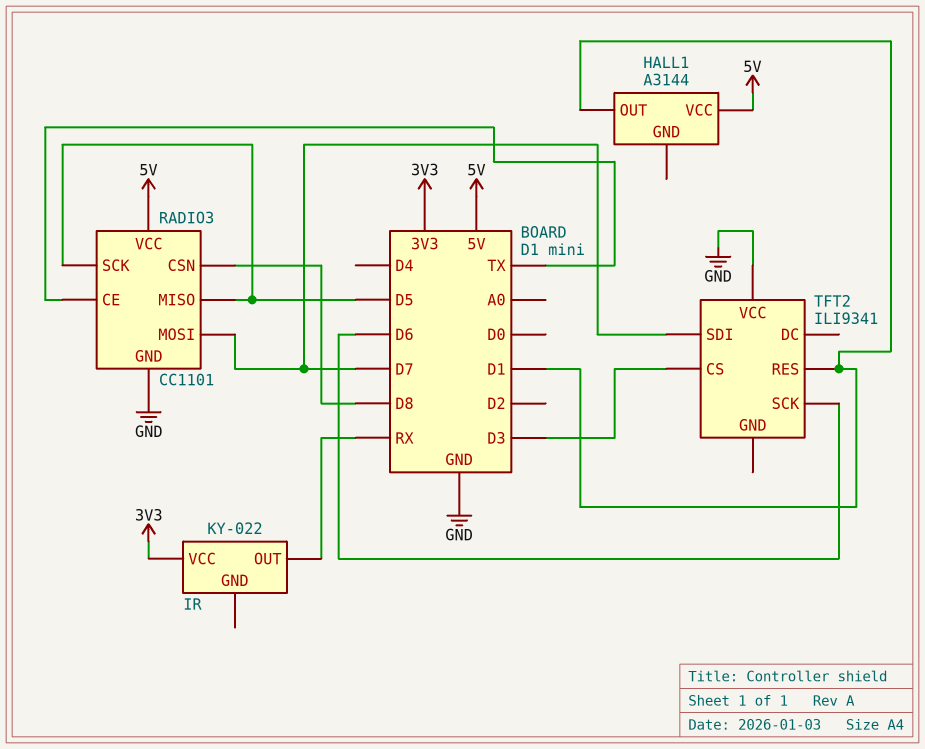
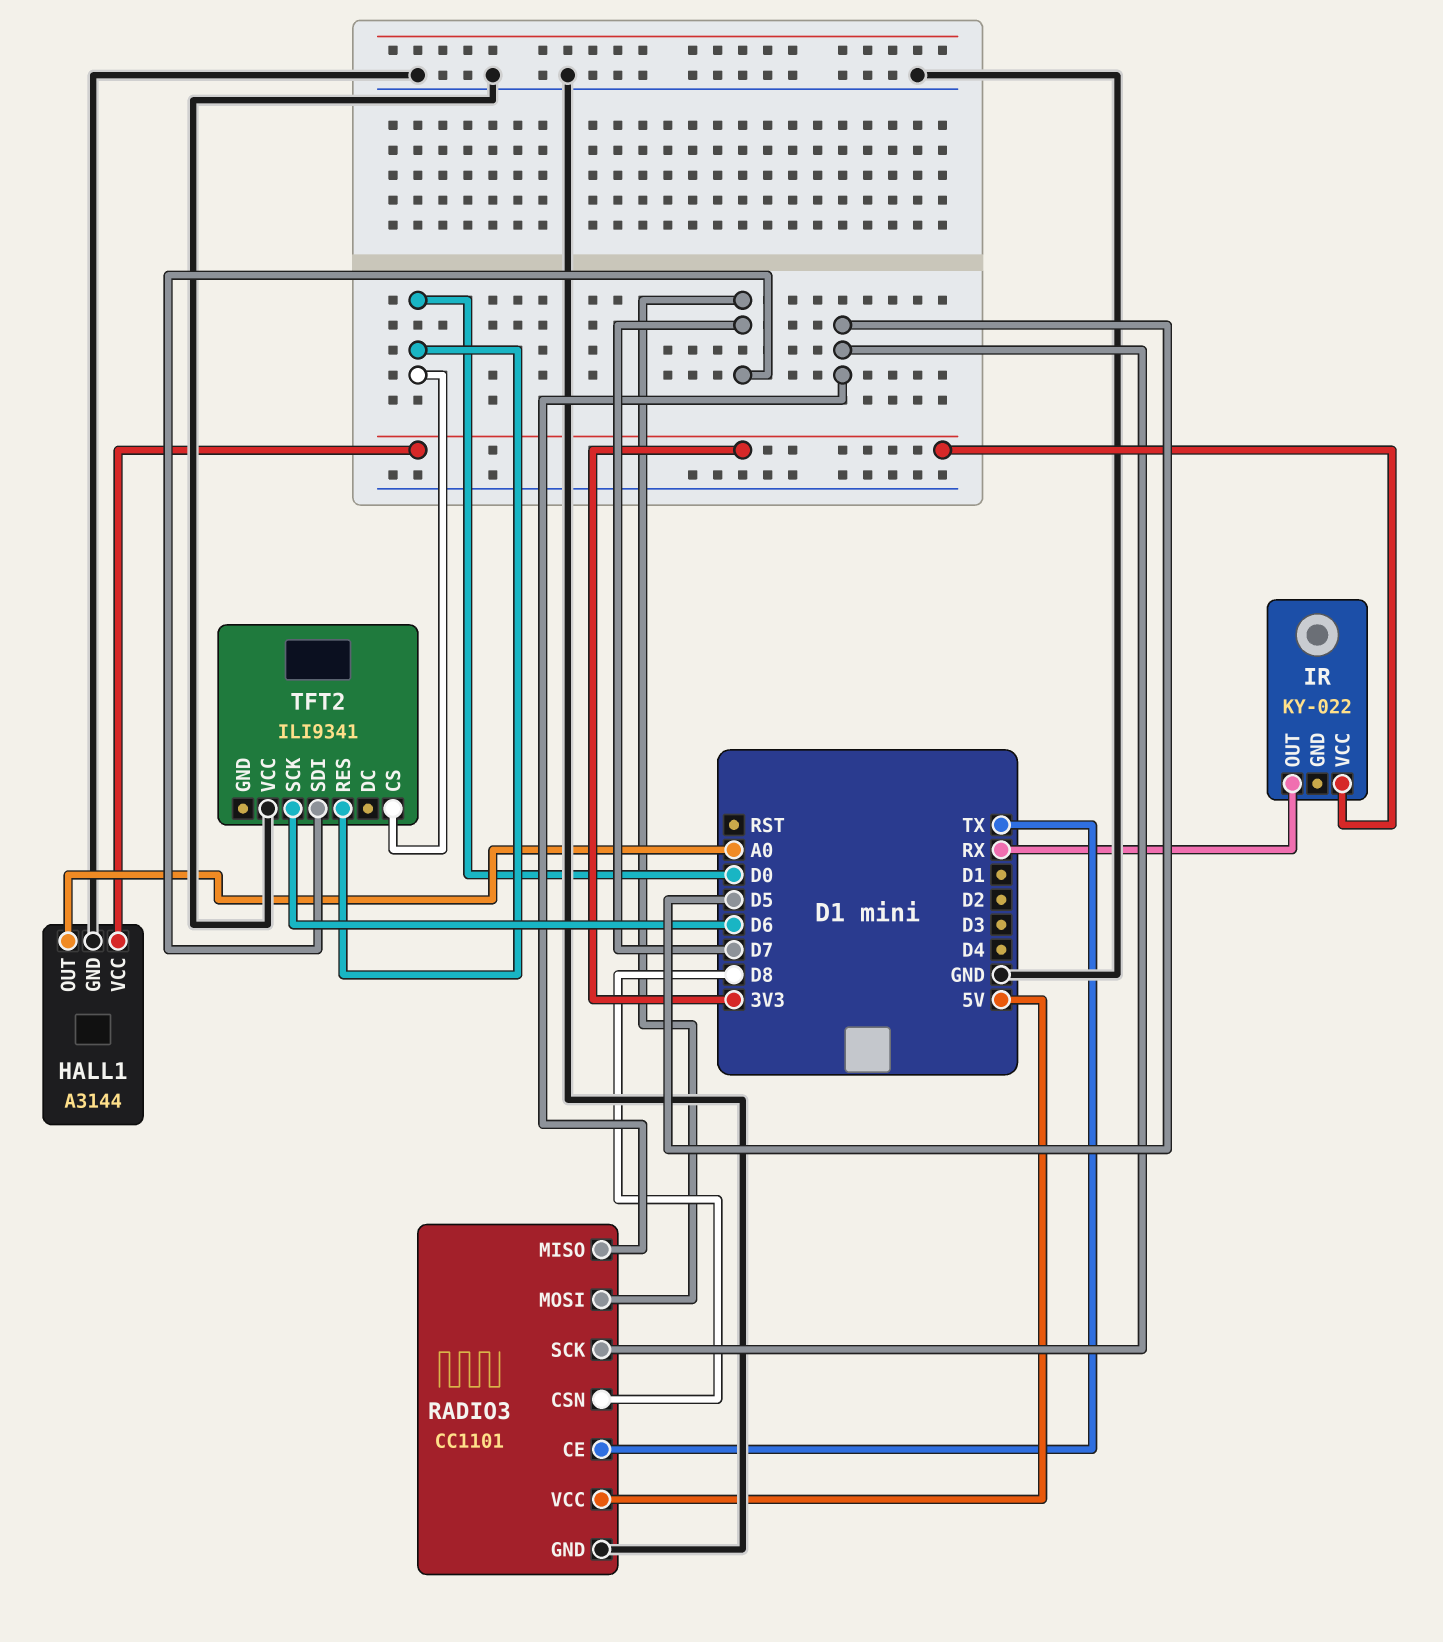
HALL1 pin GND: none -> GND
HALL1 pin OUT: D1 -> A0
HALL1 pin VCC: 5V -> 3V3
TFT2 pin CS: D3 -> D0
TFT2 pin RES: D1 -> D0

